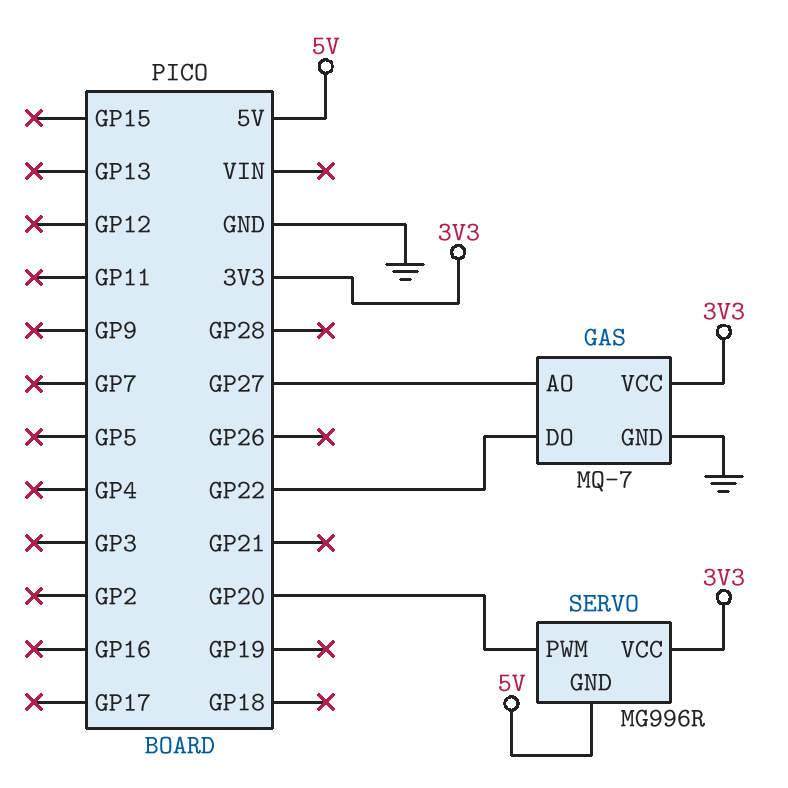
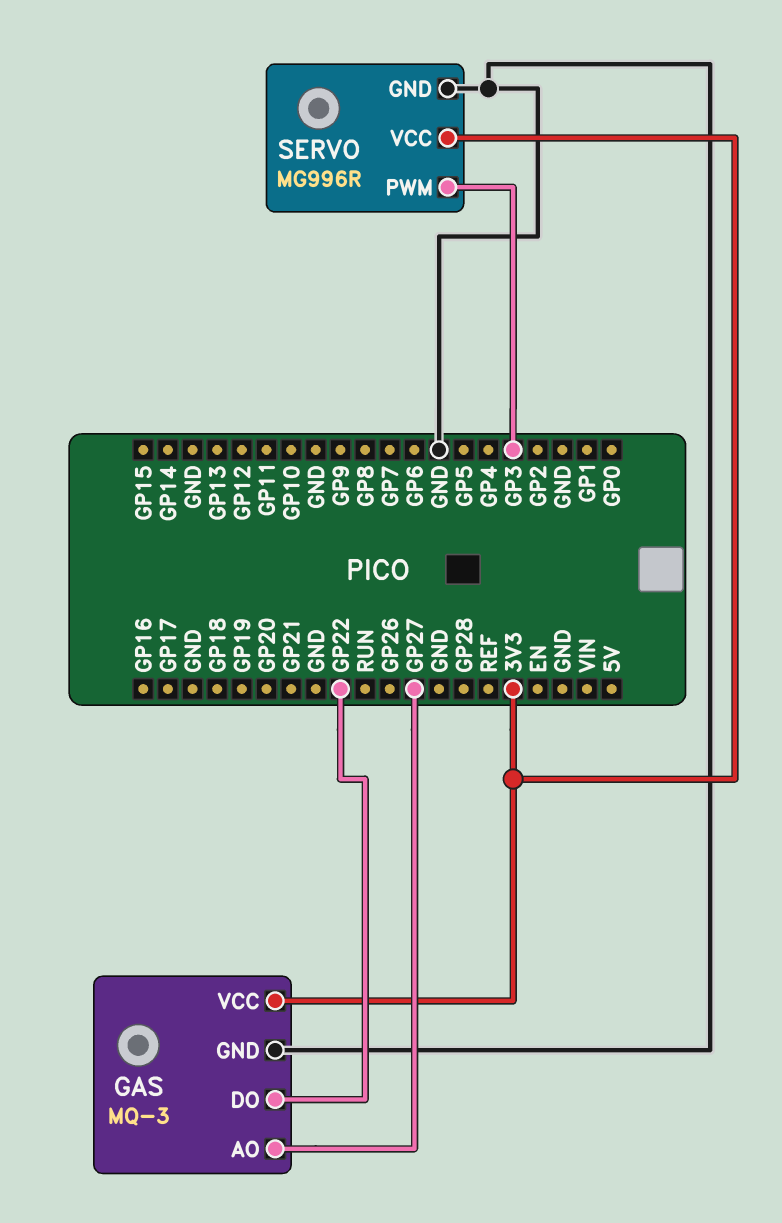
GAS: MQ-7 -> MQ-3
SERVO pin GND: 5V -> GND
SERVO pin PWM: GP20 -> GP3

